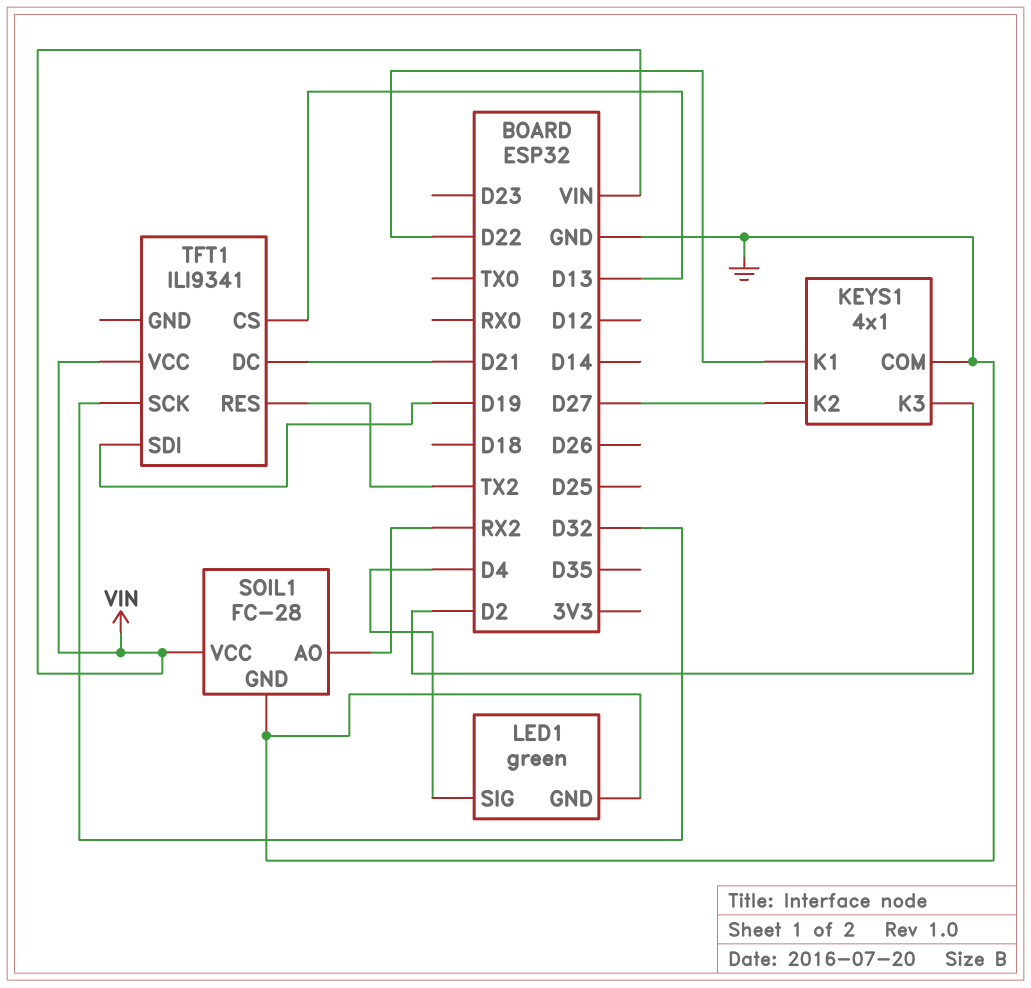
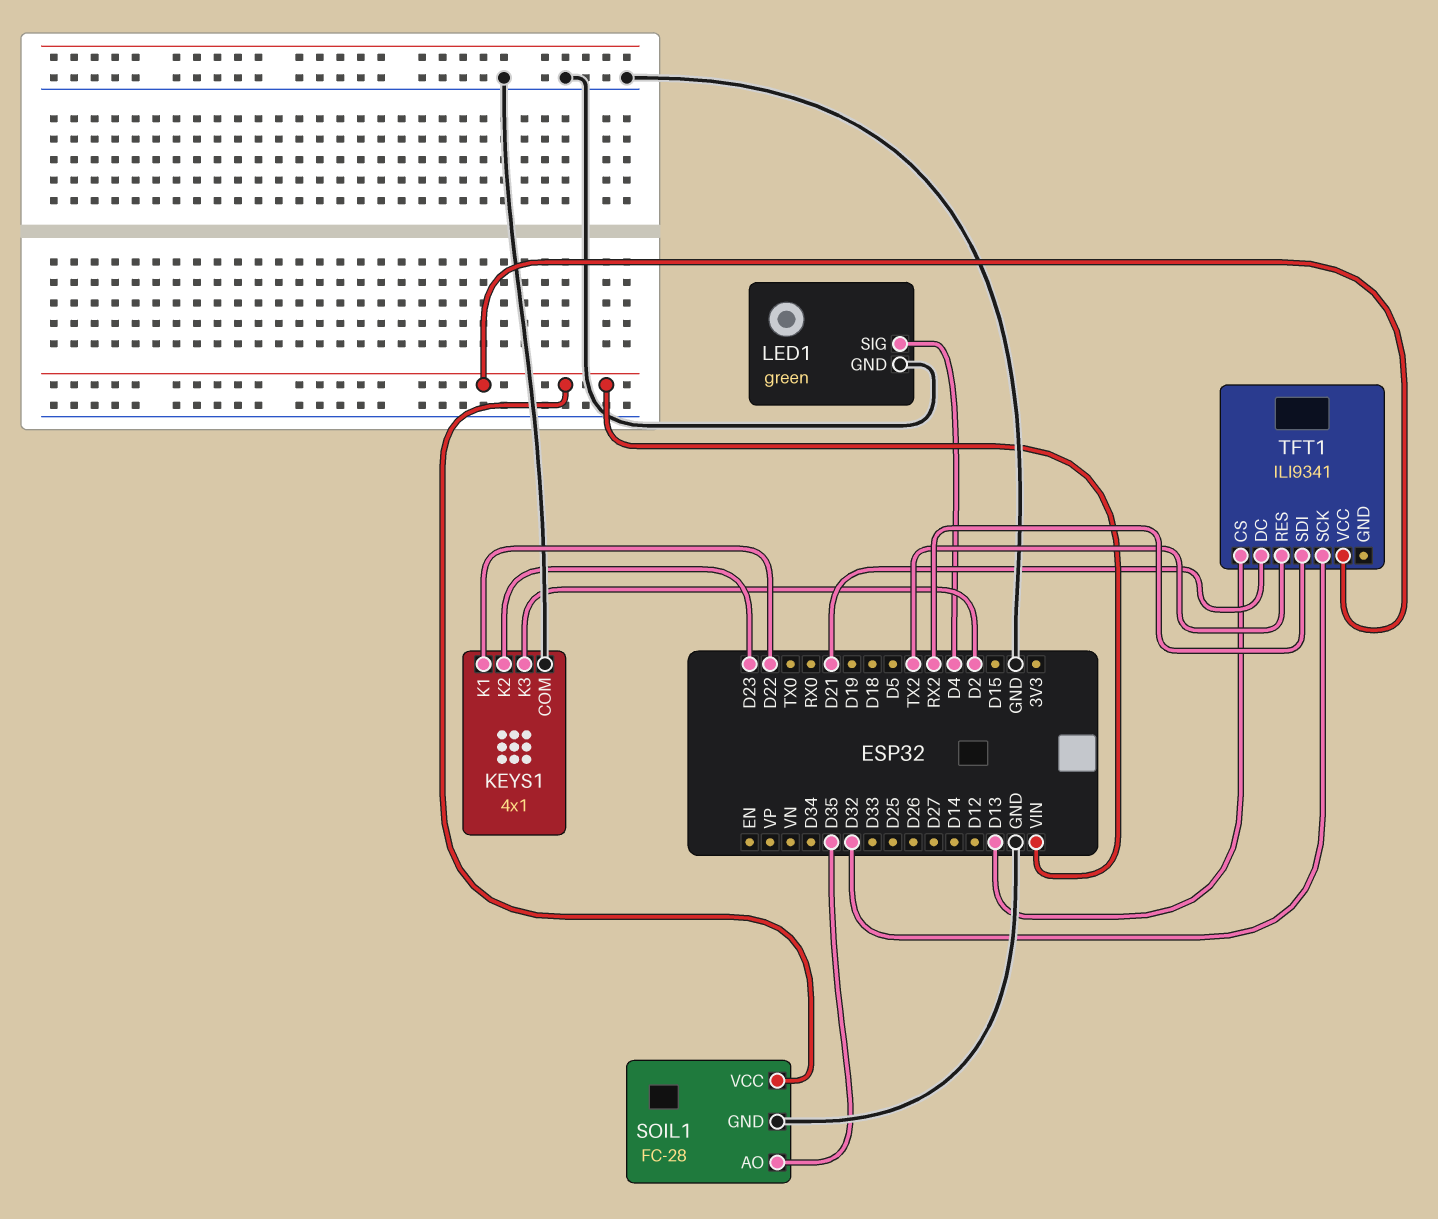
KEYS1 pin K2: D27 -> D23
SOIL1 pin AO: RX2 -> D35
TFT1 pin SDI: D19 -> RX2

